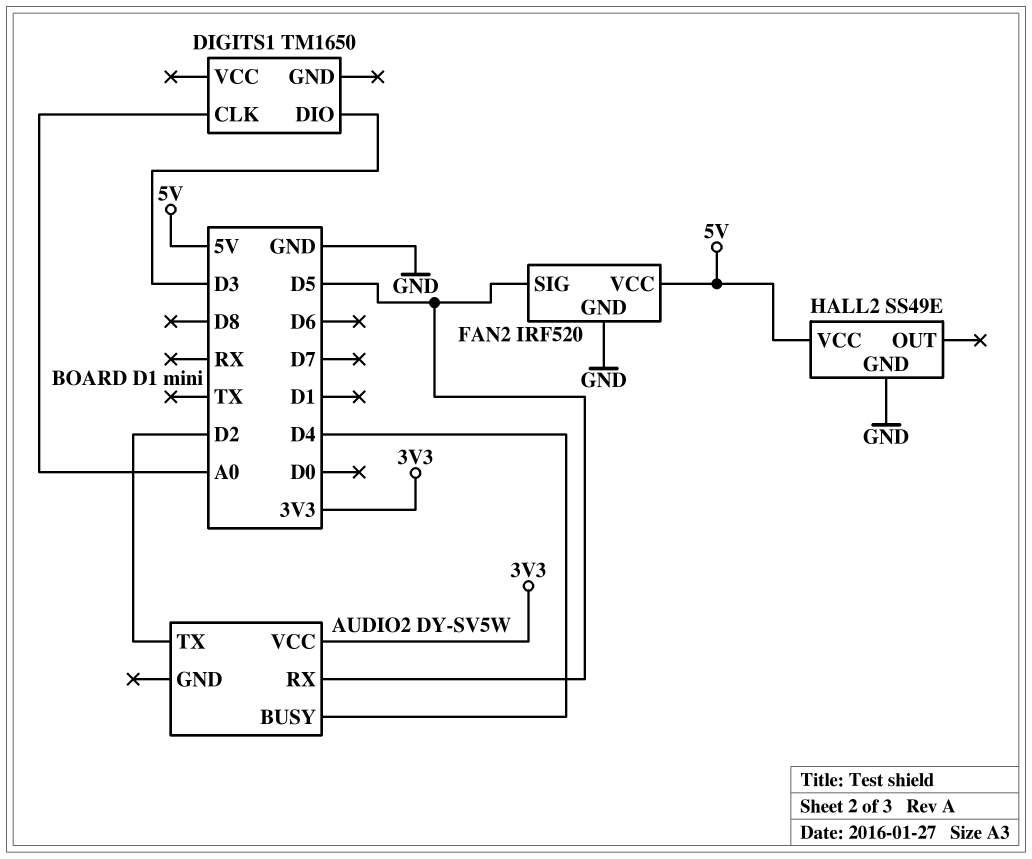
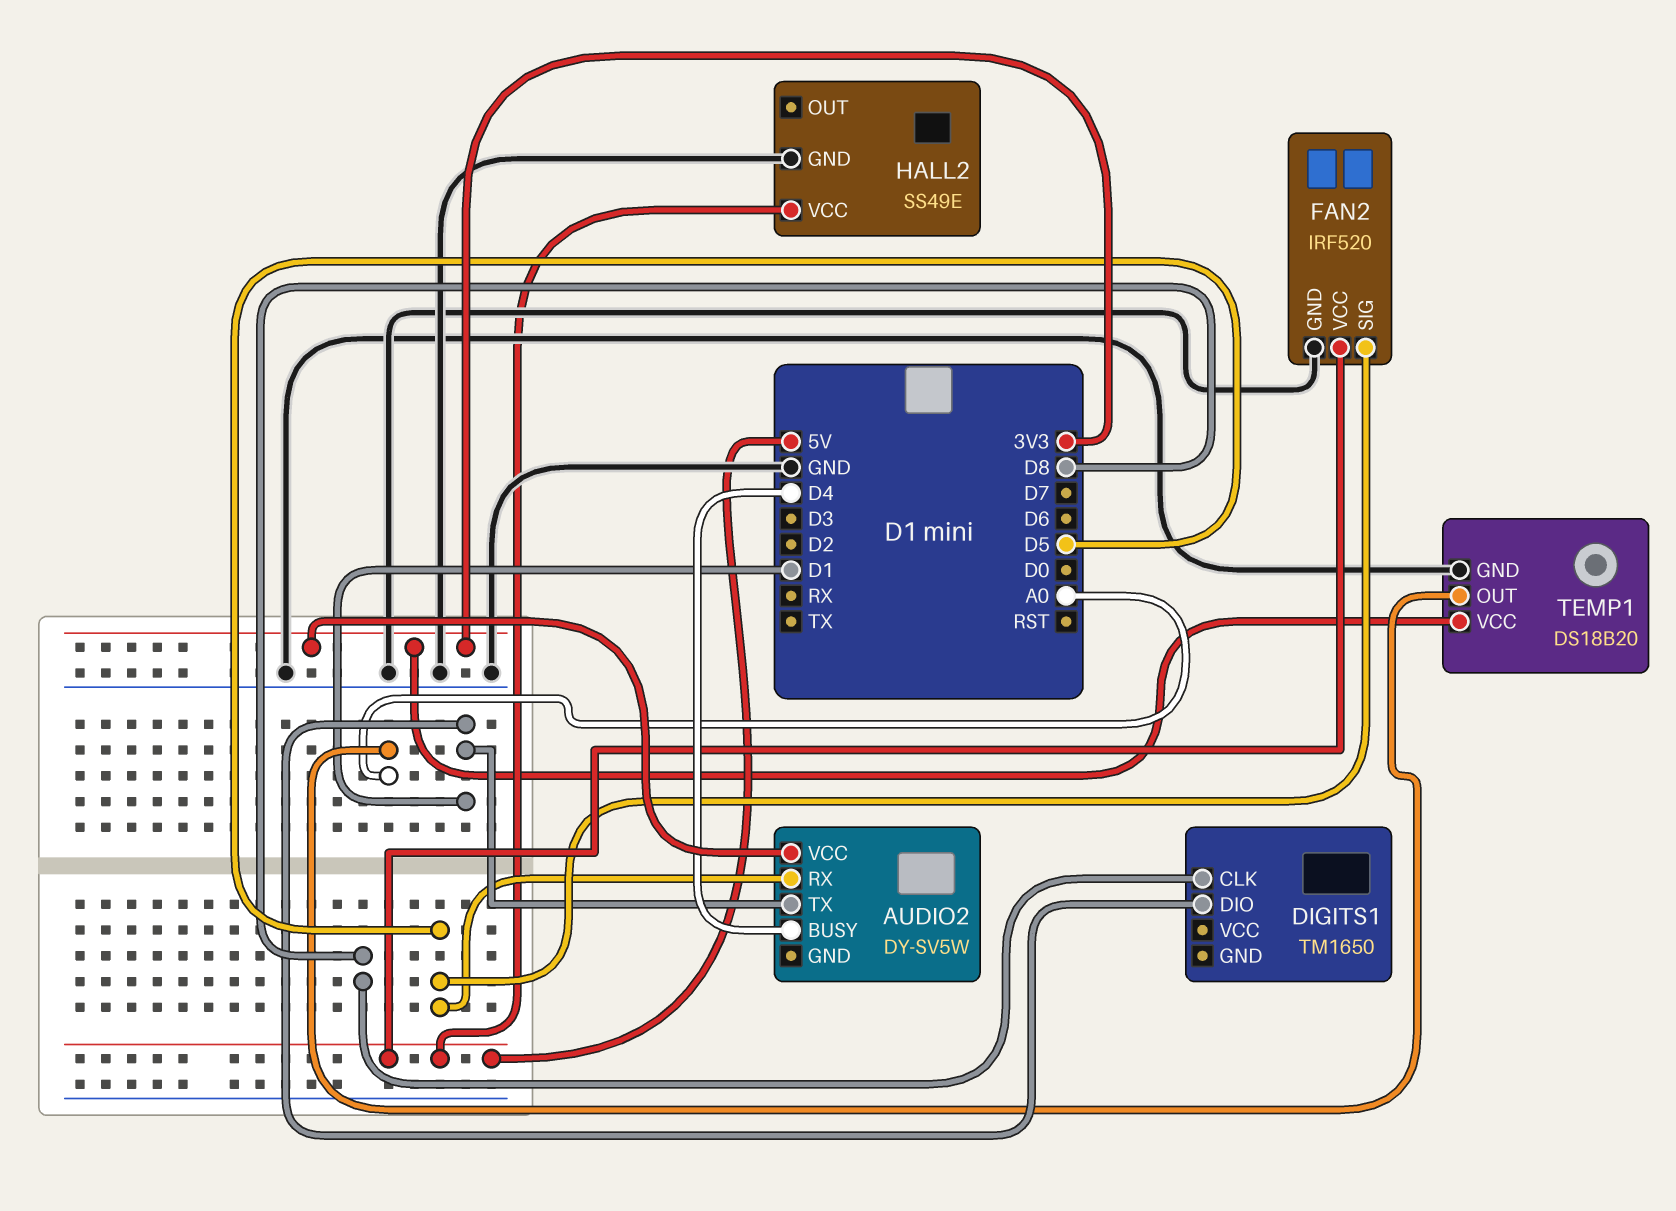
AUDIO2 pin TX: D2 -> D1
DIGITS1 pin CLK: A0 -> D8
DIGITS1 pin DIO: D3 -> D1
TEMP1: none -> DS18B20
TEMP1 pin GND: none -> GND
TEMP1 pin OUT: none -> A0
TEMP1 pin VCC: none -> 3V3

